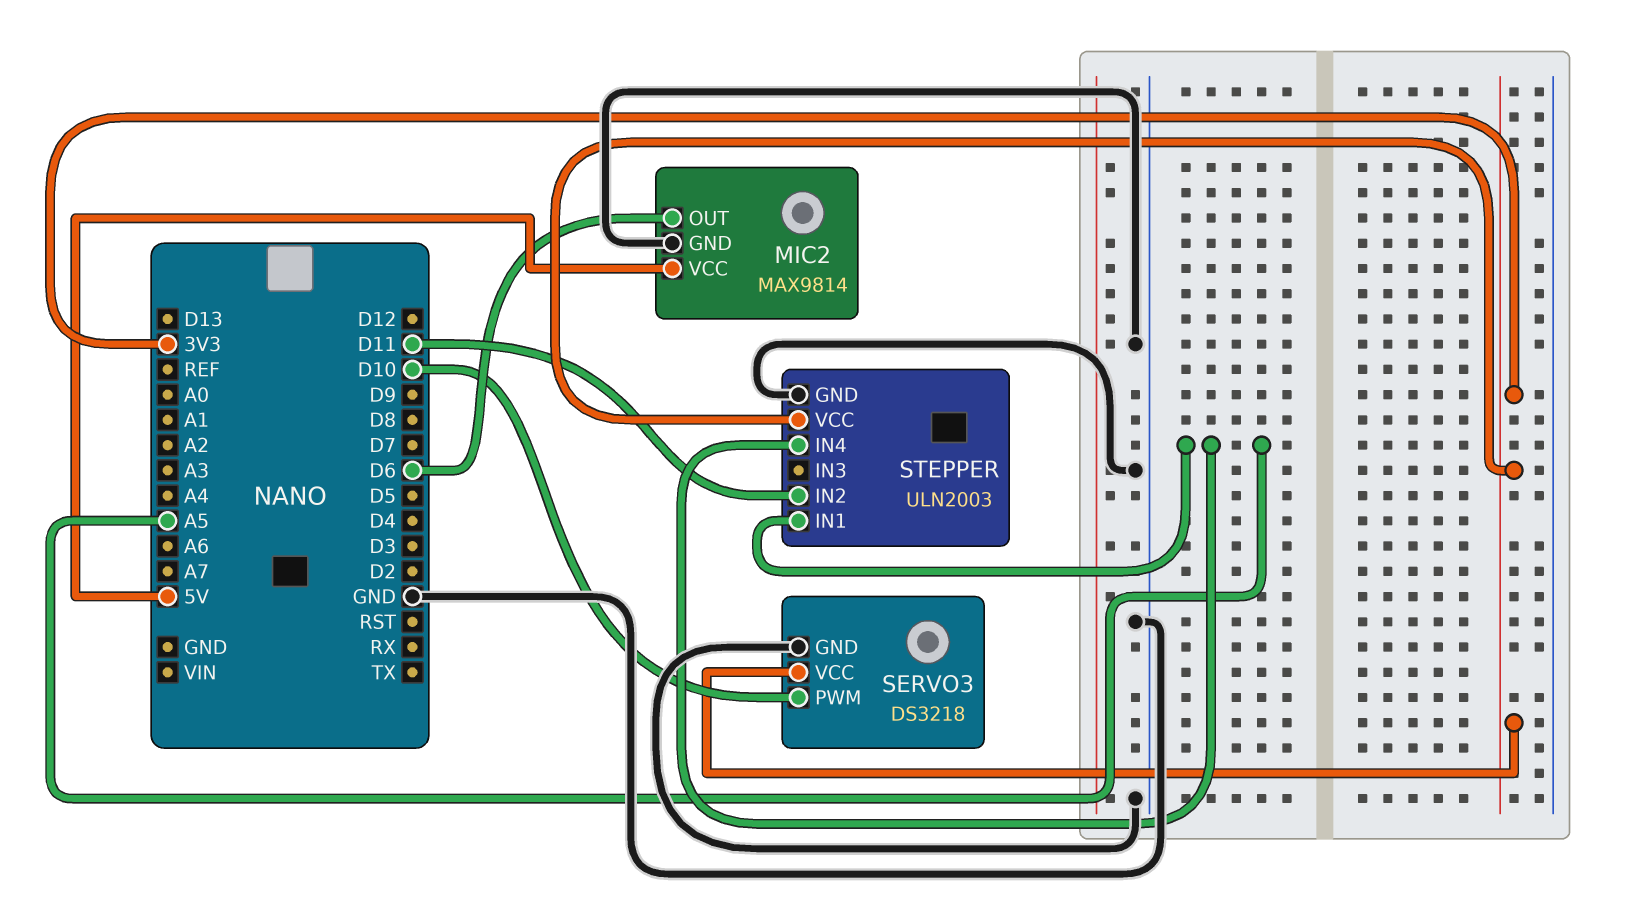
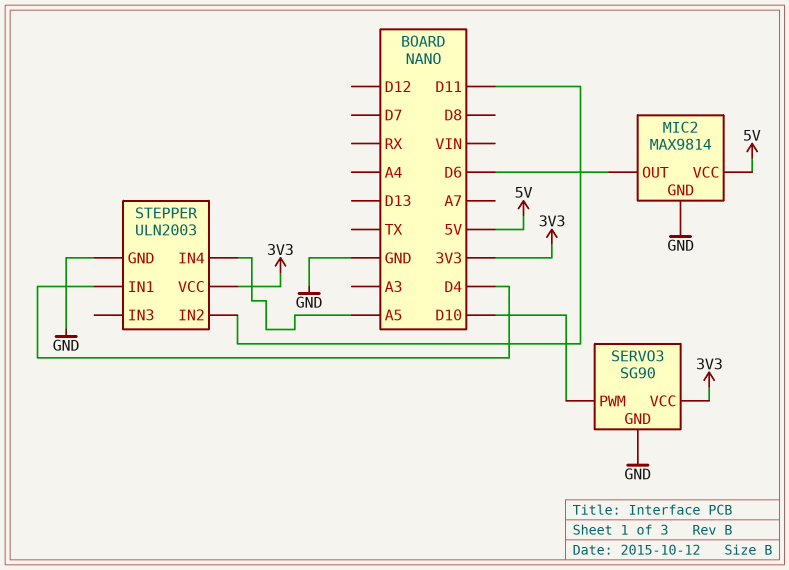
SERVO3: DS3218 -> SG90
STEPPER pin IN1: A5 -> D4

